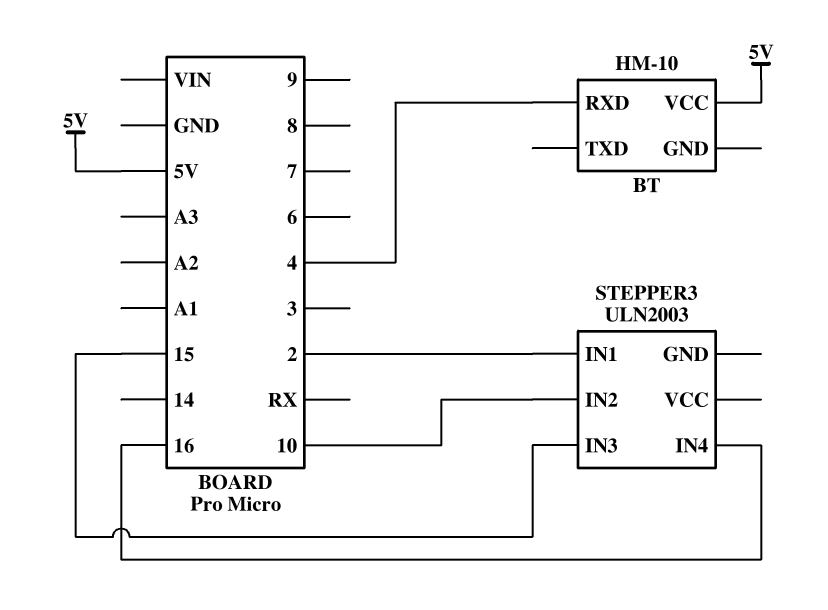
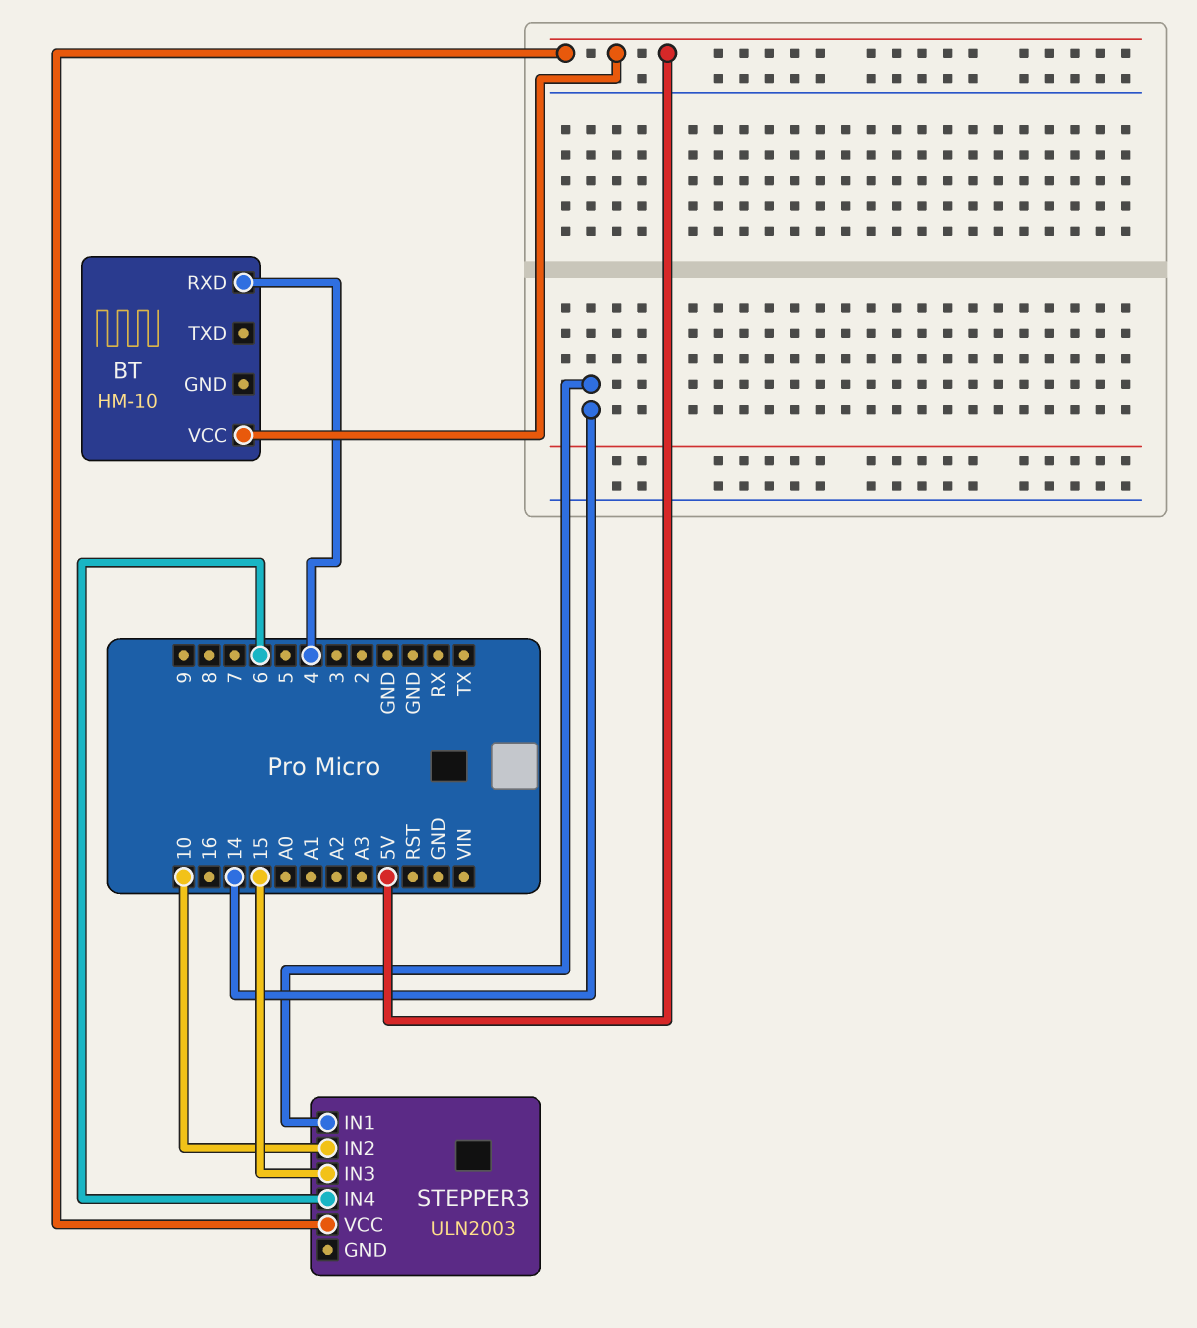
STEPPER3 pin IN1: 2 -> 14
STEPPER3 pin IN4: 16 -> 6
STEPPER3 pin VCC: none -> 5V

